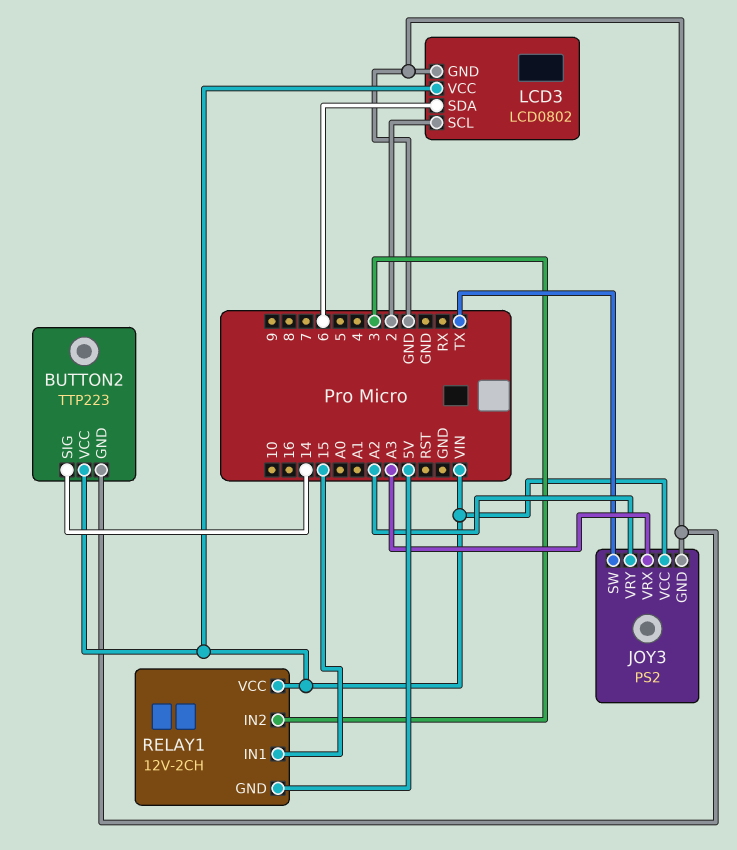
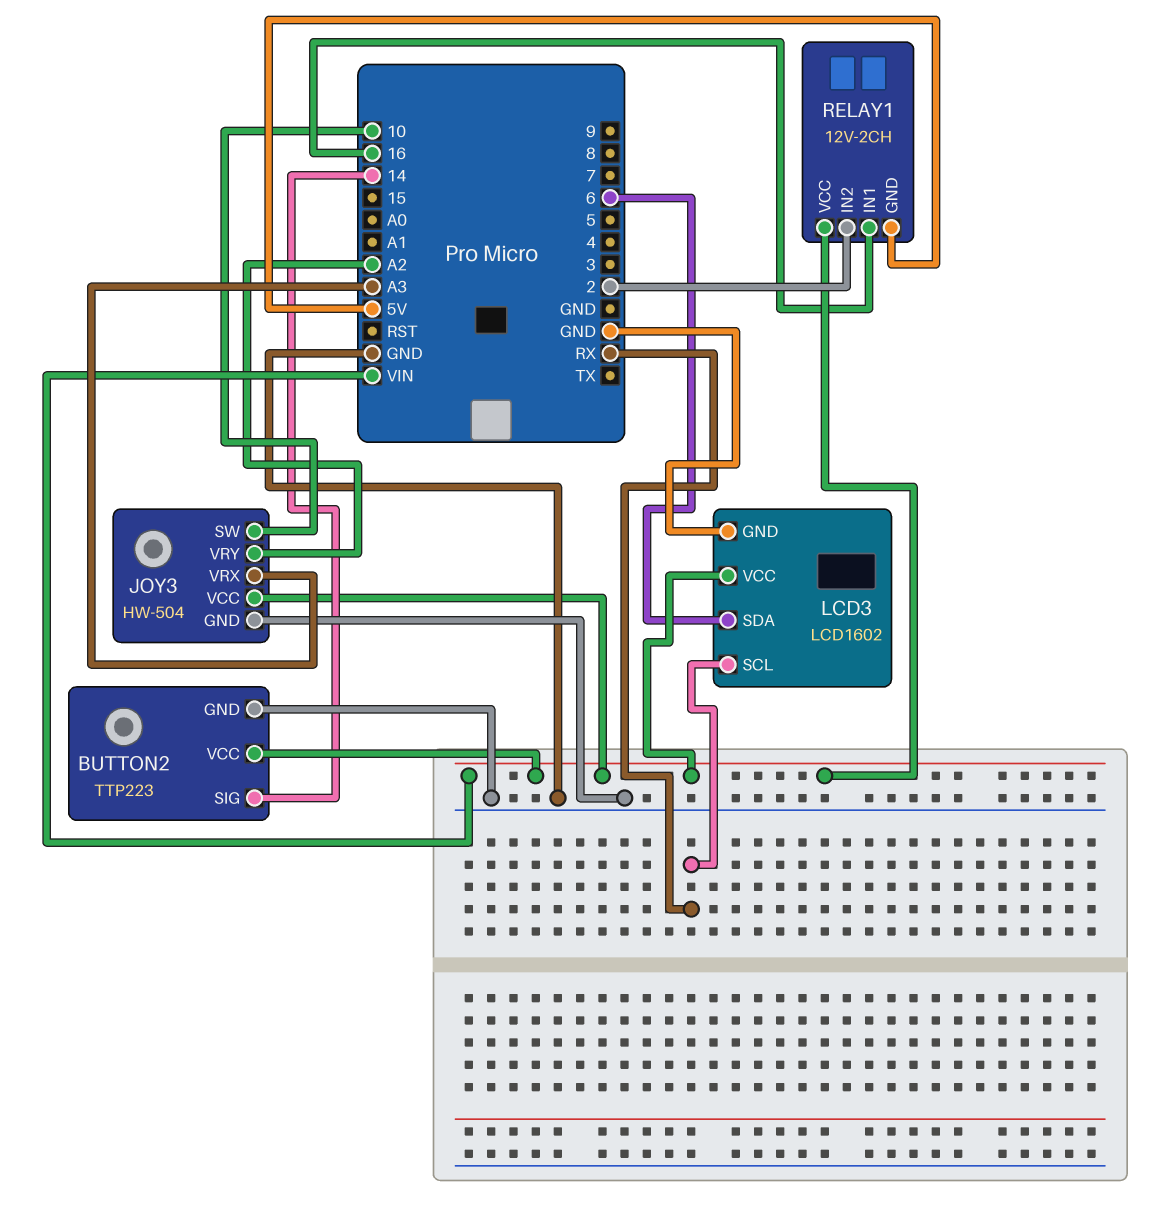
JOY3: PS2 -> HW-504
JOY3 pin SW: TX -> 10
LCD3: LCD0802 -> LCD1602
LCD3 pin SCL: 2 -> RX
RELAY1 pin IN1: 15 -> 16
RELAY1 pin IN2: 3 -> 2

